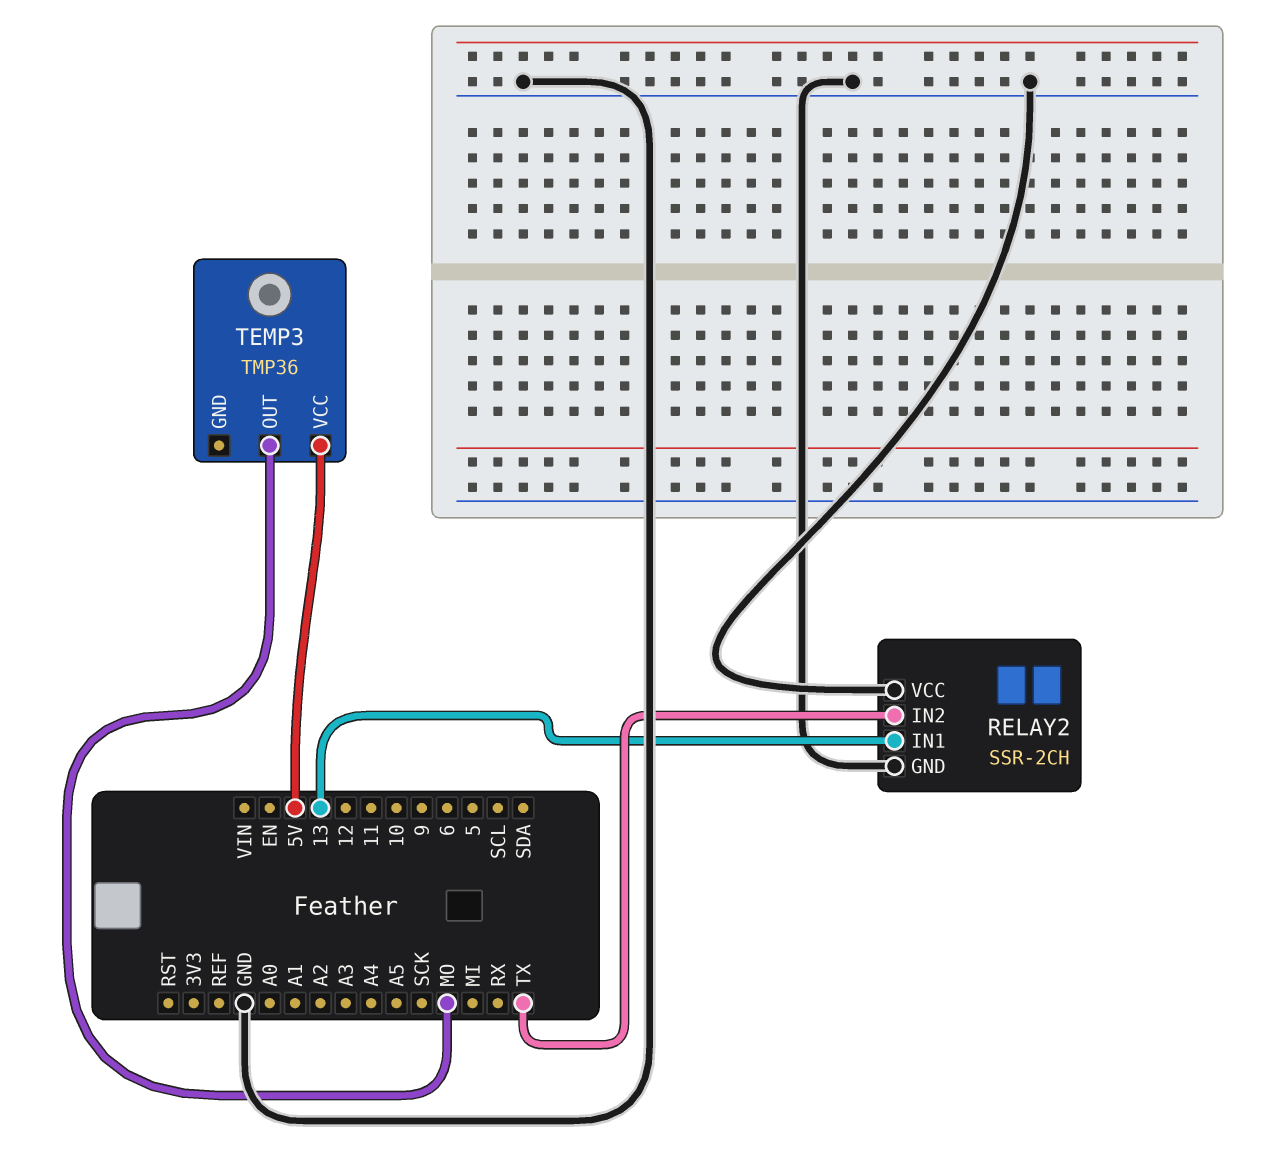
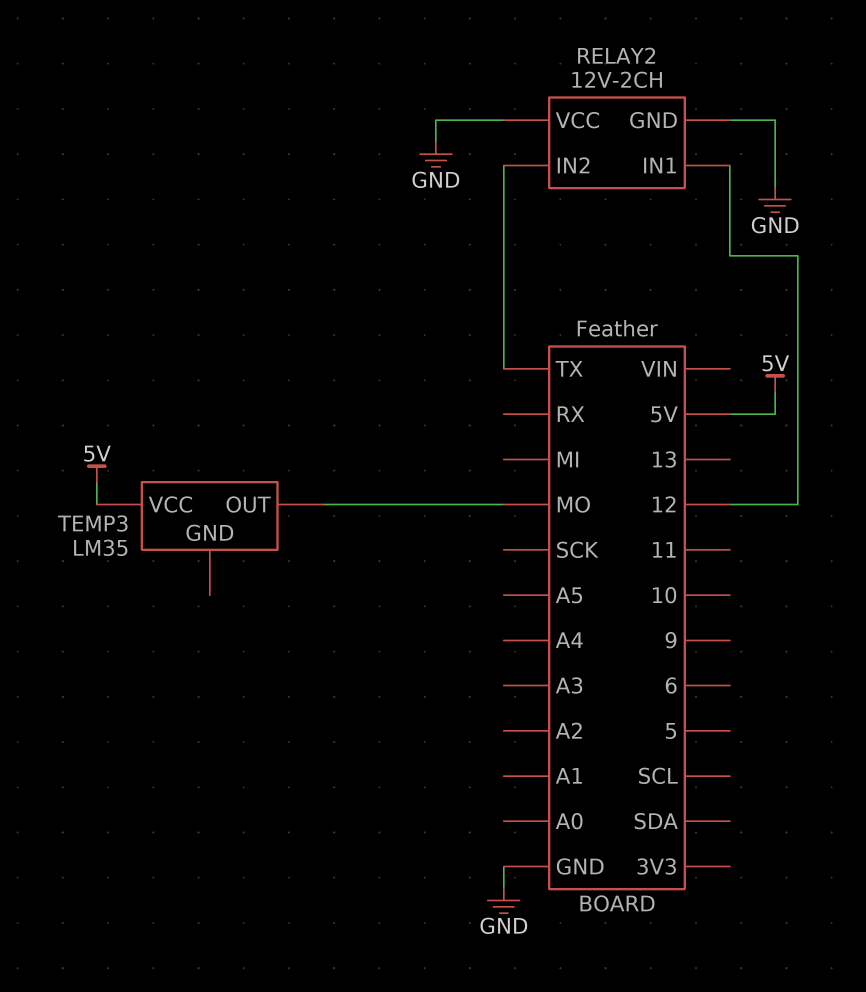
RELAY2: SSR-2CH -> 12V-2CH
RELAY2 pin IN1: 13 -> 12
TEMP3: TMP36 -> LM35

